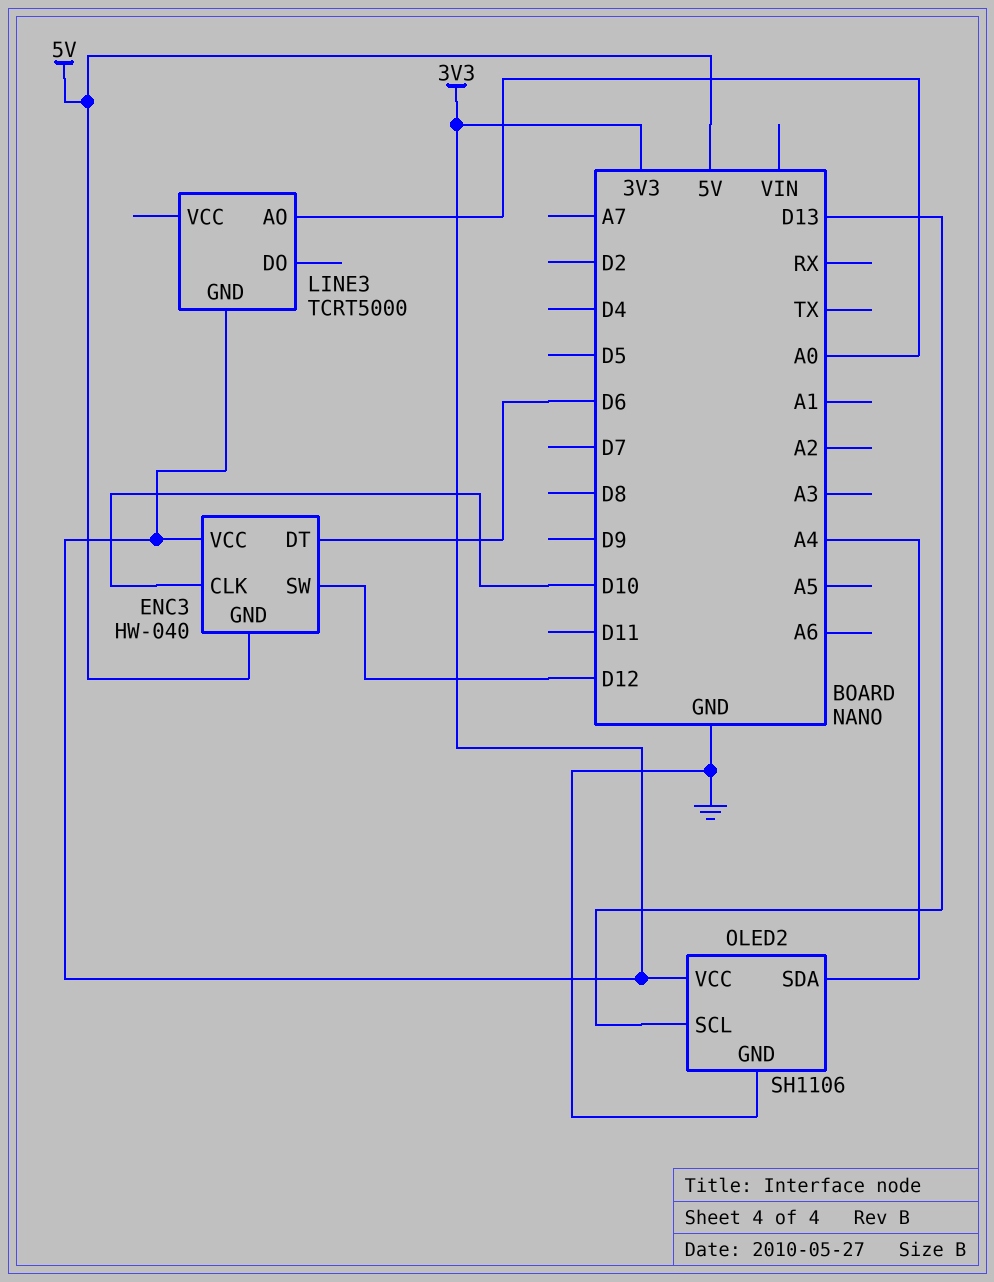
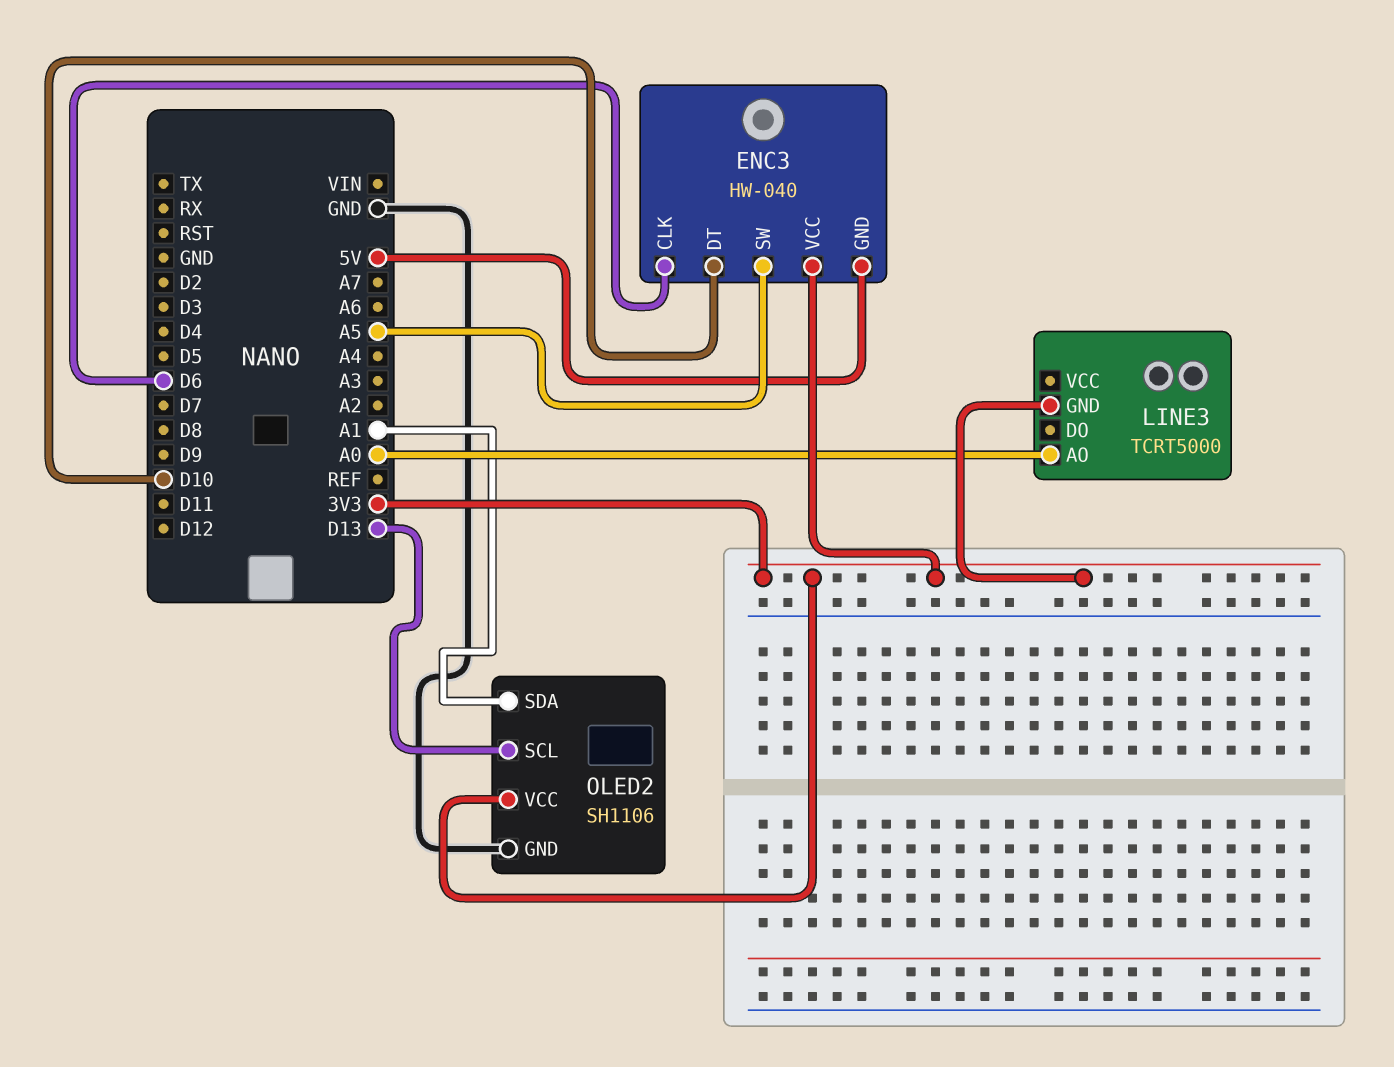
ENC3 pin CLK: D10 -> D6
ENC3 pin DT: D6 -> D10
ENC3 pin SW: D12 -> A5
OLED2 pin SDA: A4 -> A1

